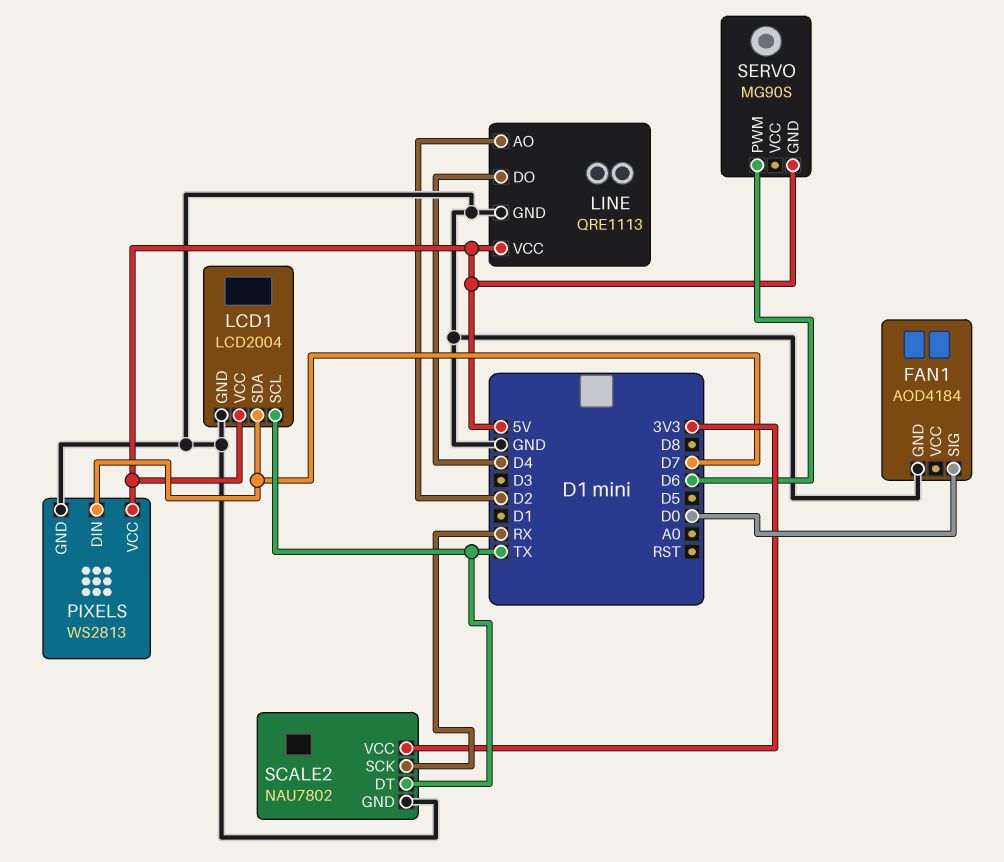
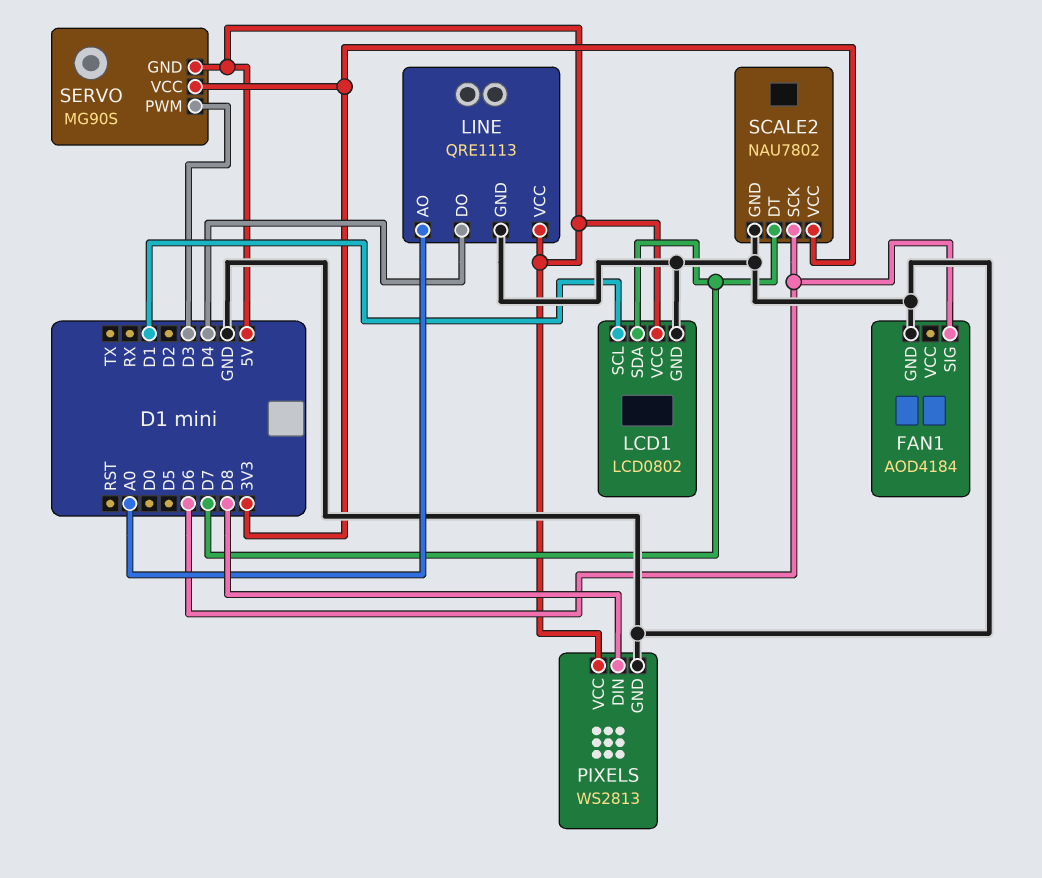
FAN1 pin SIG: D0 -> D6
LCD1: LCD2004 -> LCD0802
LCD1 pin SCL: TX -> D1
LINE pin AO: D2 -> A0
PIXELS pin DIN: D7 -> D8
SCALE2 pin DT: TX -> D7
SCALE2 pin SCK: RX -> D6
SERVO pin PWM: D6 -> D3
SERVO pin VCC: none -> 3V3

